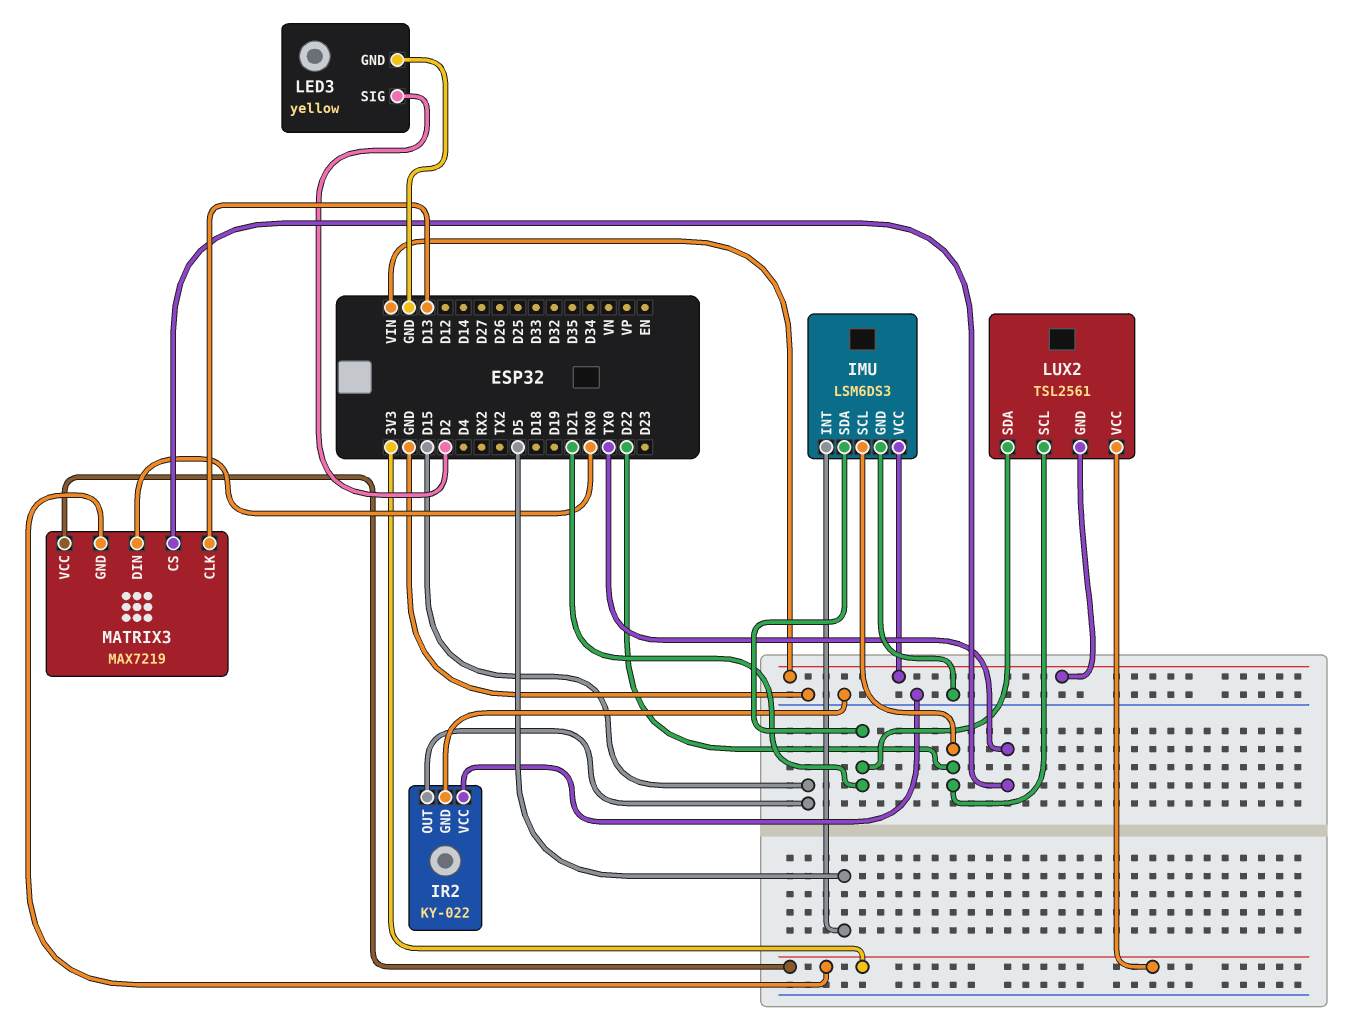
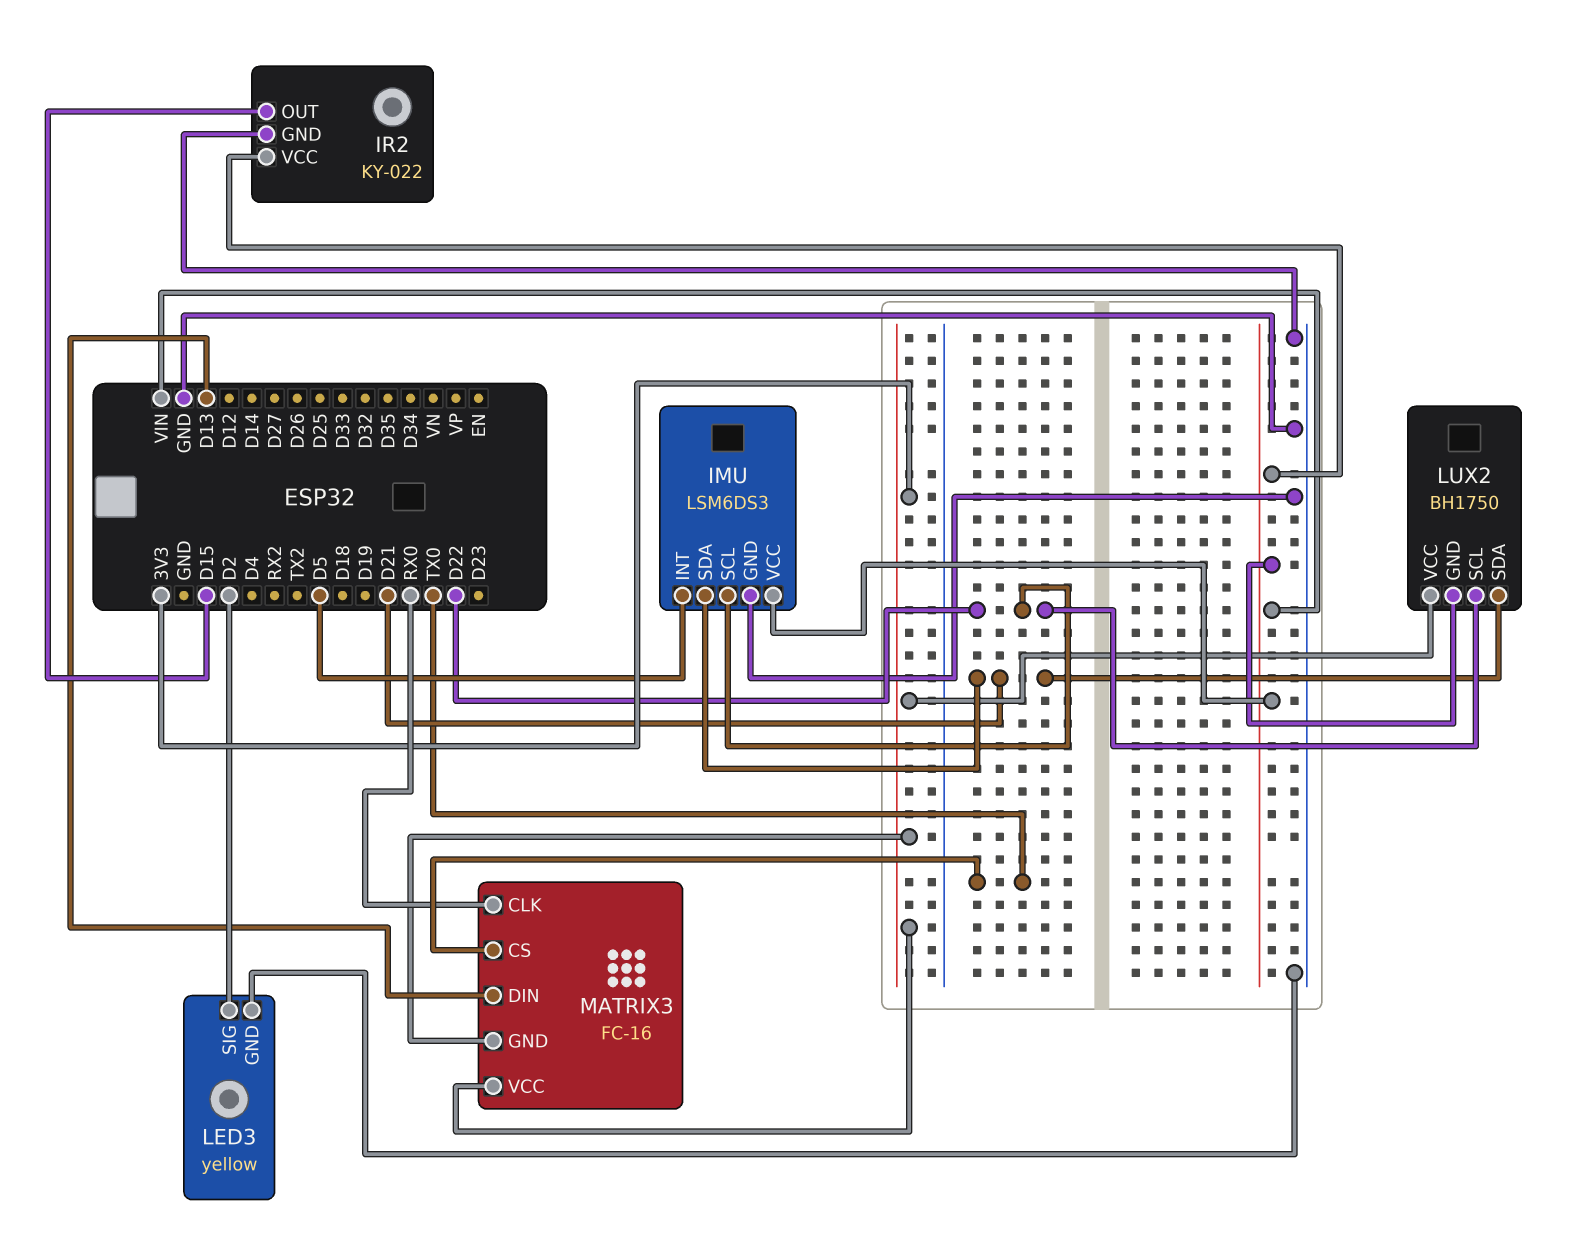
IR2 pin VCC: GND -> VIN
LUX2: TSL2561 -> BH1750
MATRIX3: MAX7219 -> FC-16
MATRIX3 pin CLK: D13 -> RX0
MATRIX3 pin DIN: RX0 -> D13

